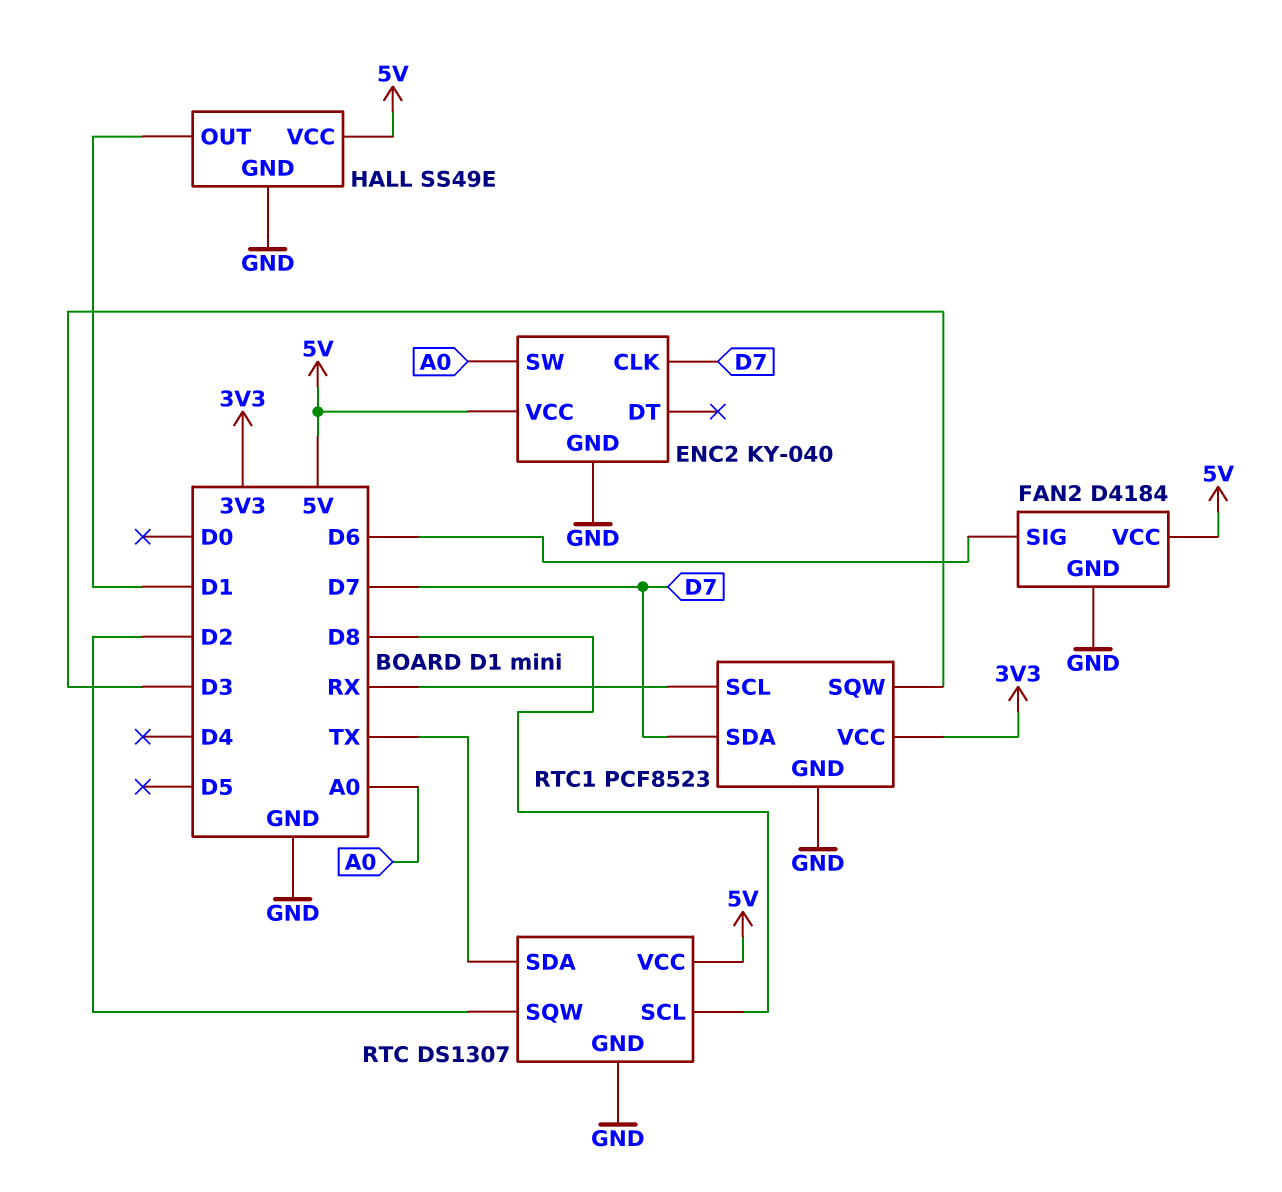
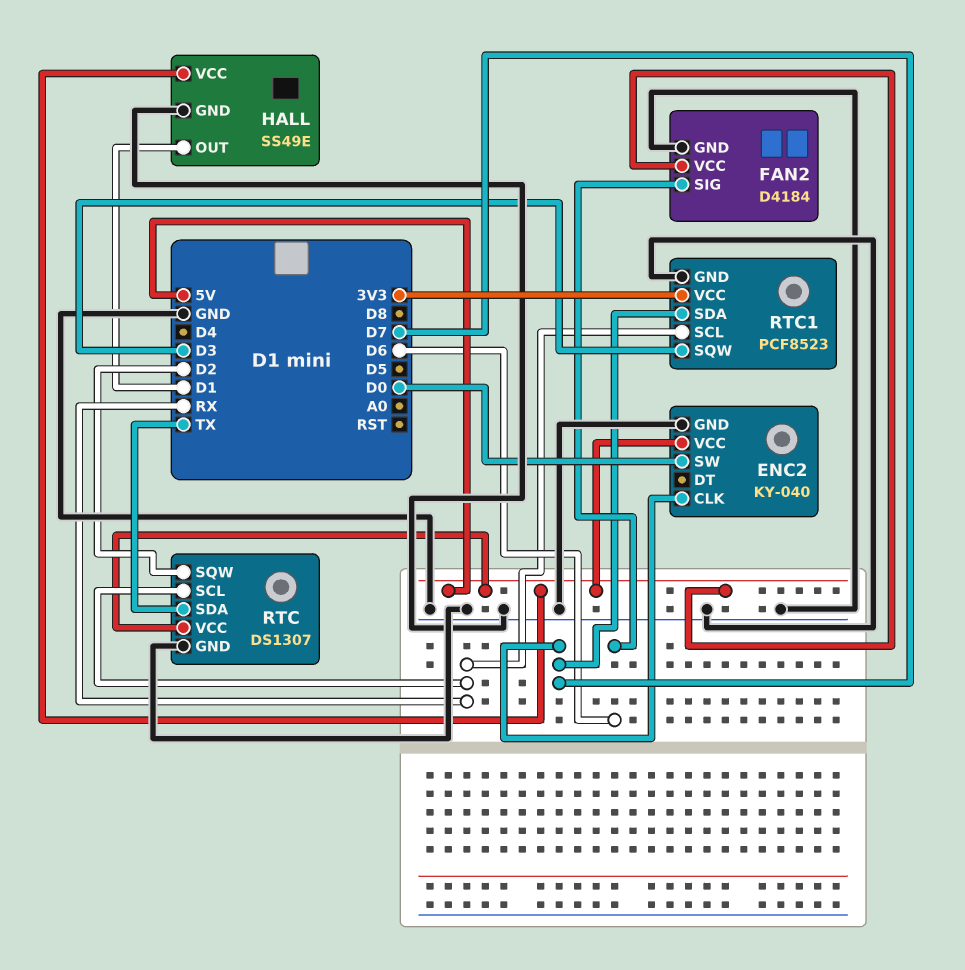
ENC2 pin SW: A0 -> D0
RTC pin SCL: D8 -> RX

